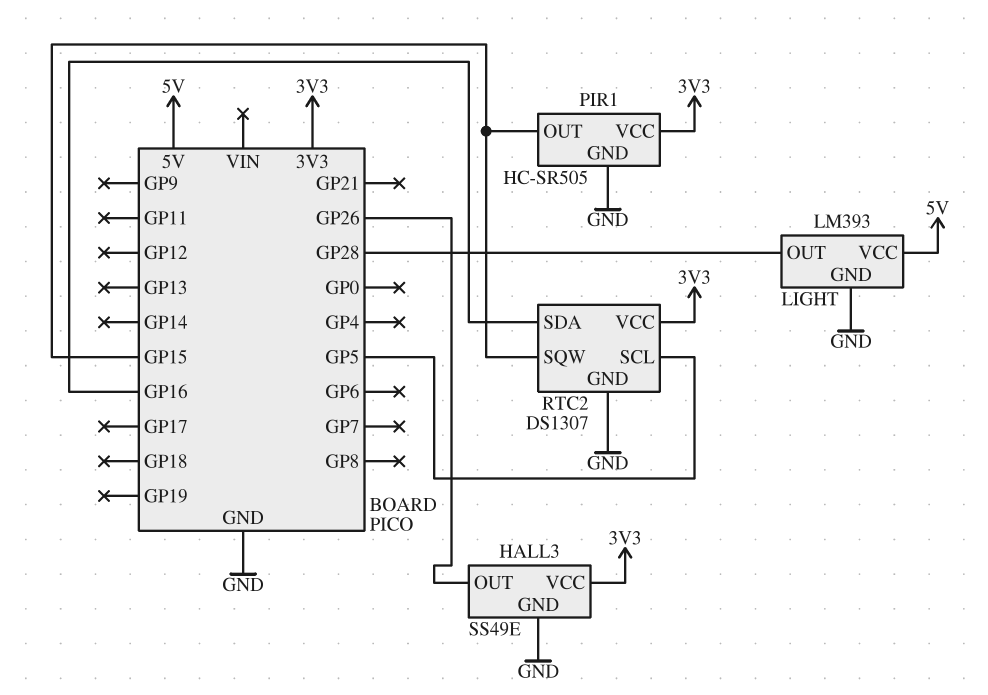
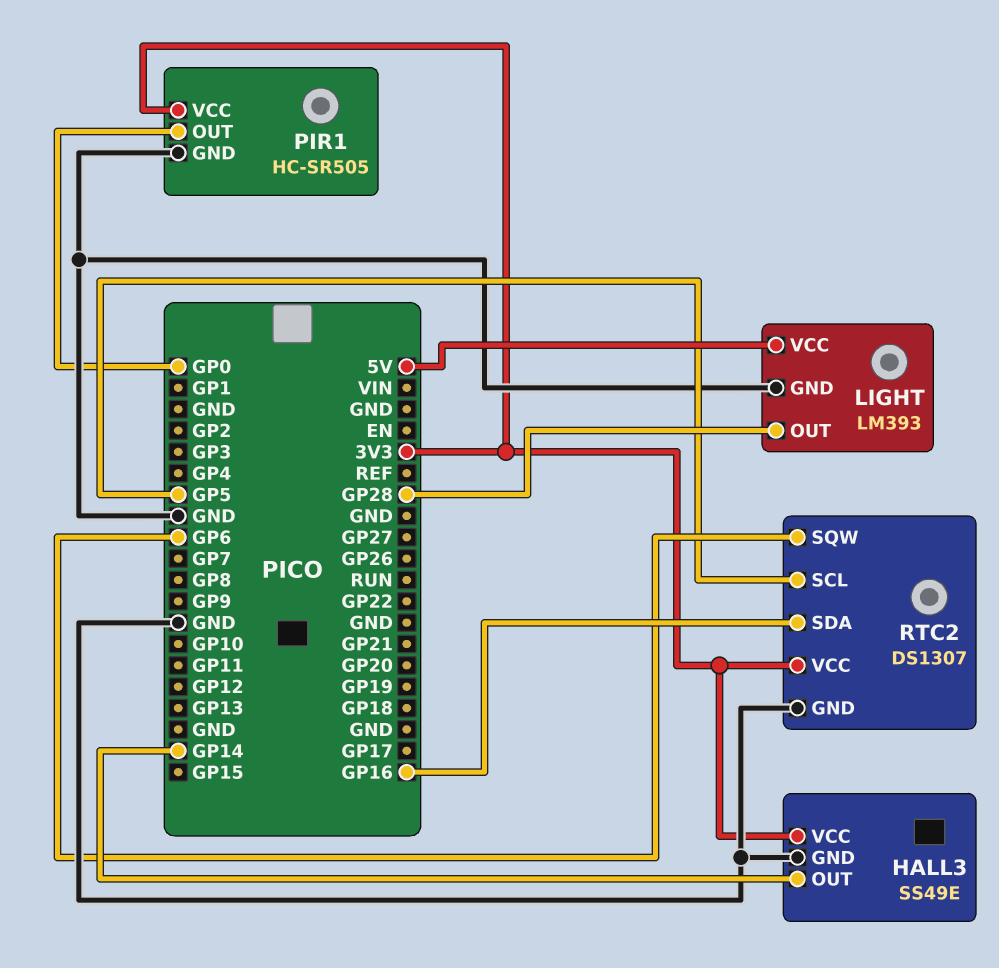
HALL3 pin OUT: GP26 -> GP14
PIR1 pin OUT: GP15 -> GP0
RTC2 pin SQW: GP15 -> GP6

